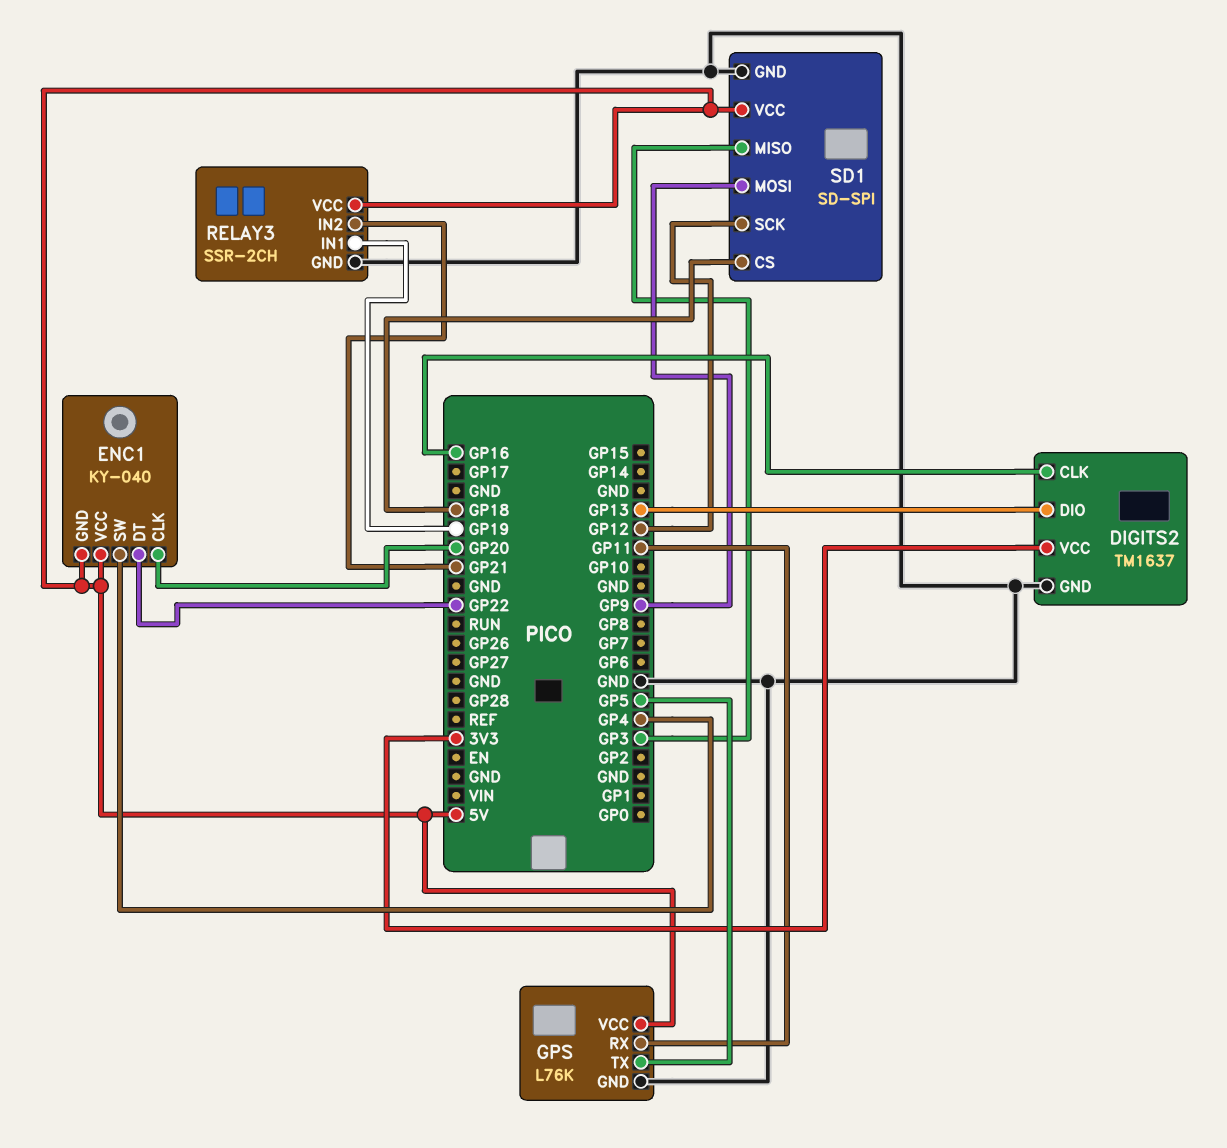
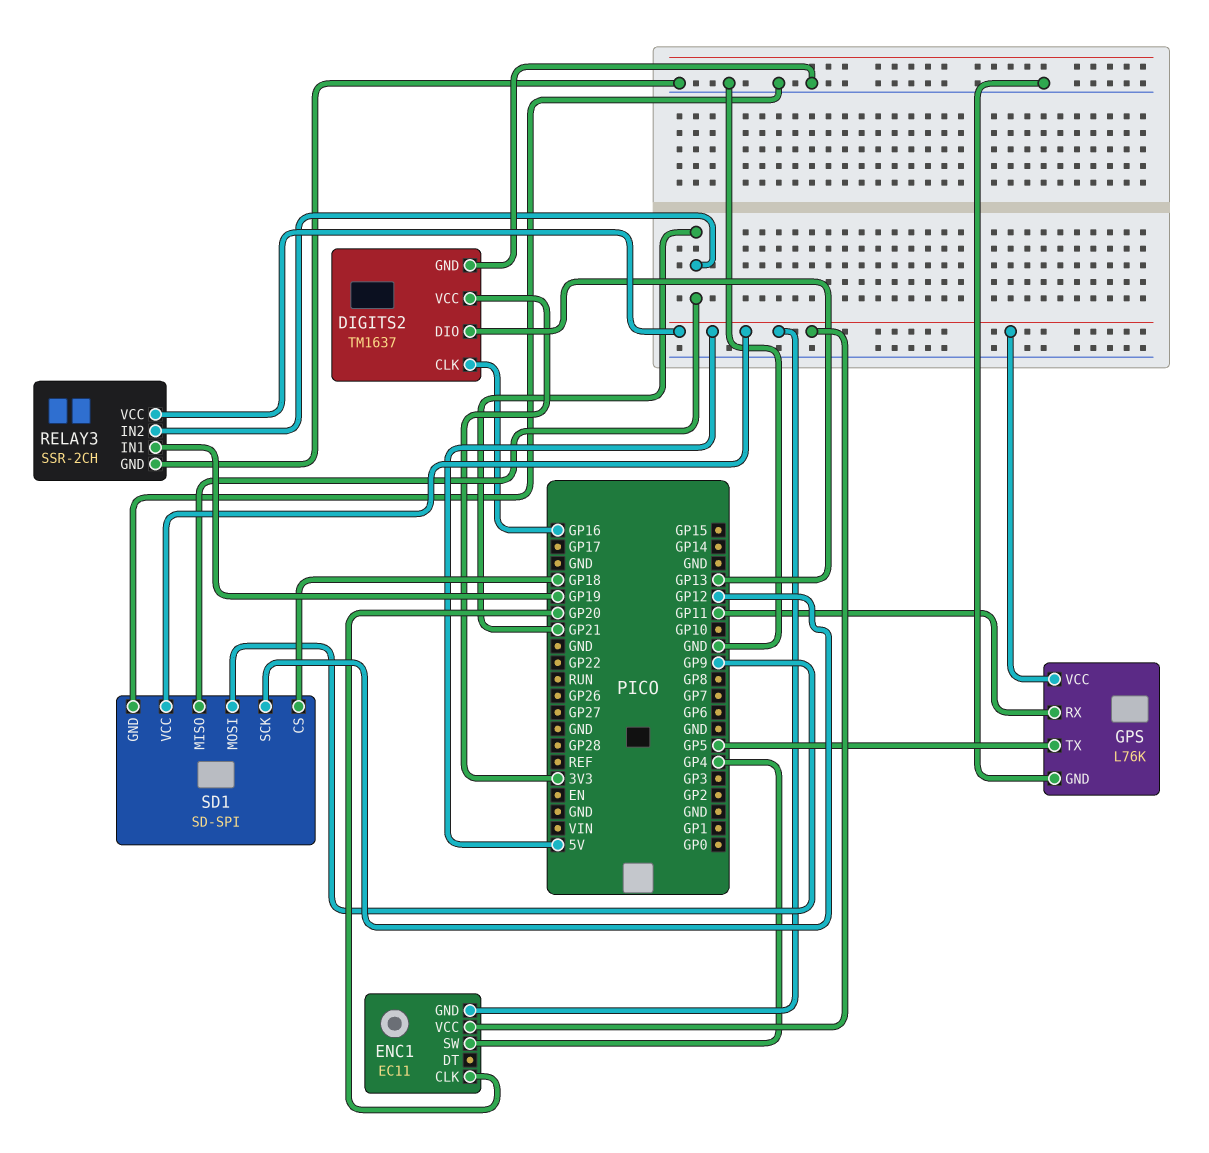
ENC1: KY-040 -> EC11
ENC1 pin DT: GP22 -> none
SD1 pin MISO: GP3 -> GP21

